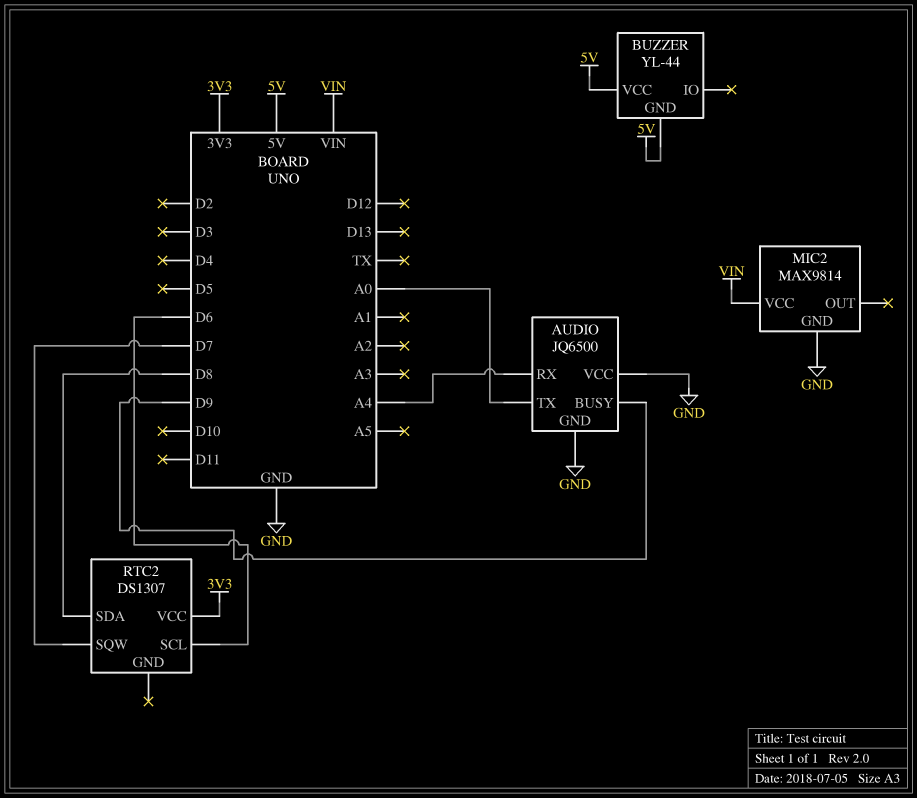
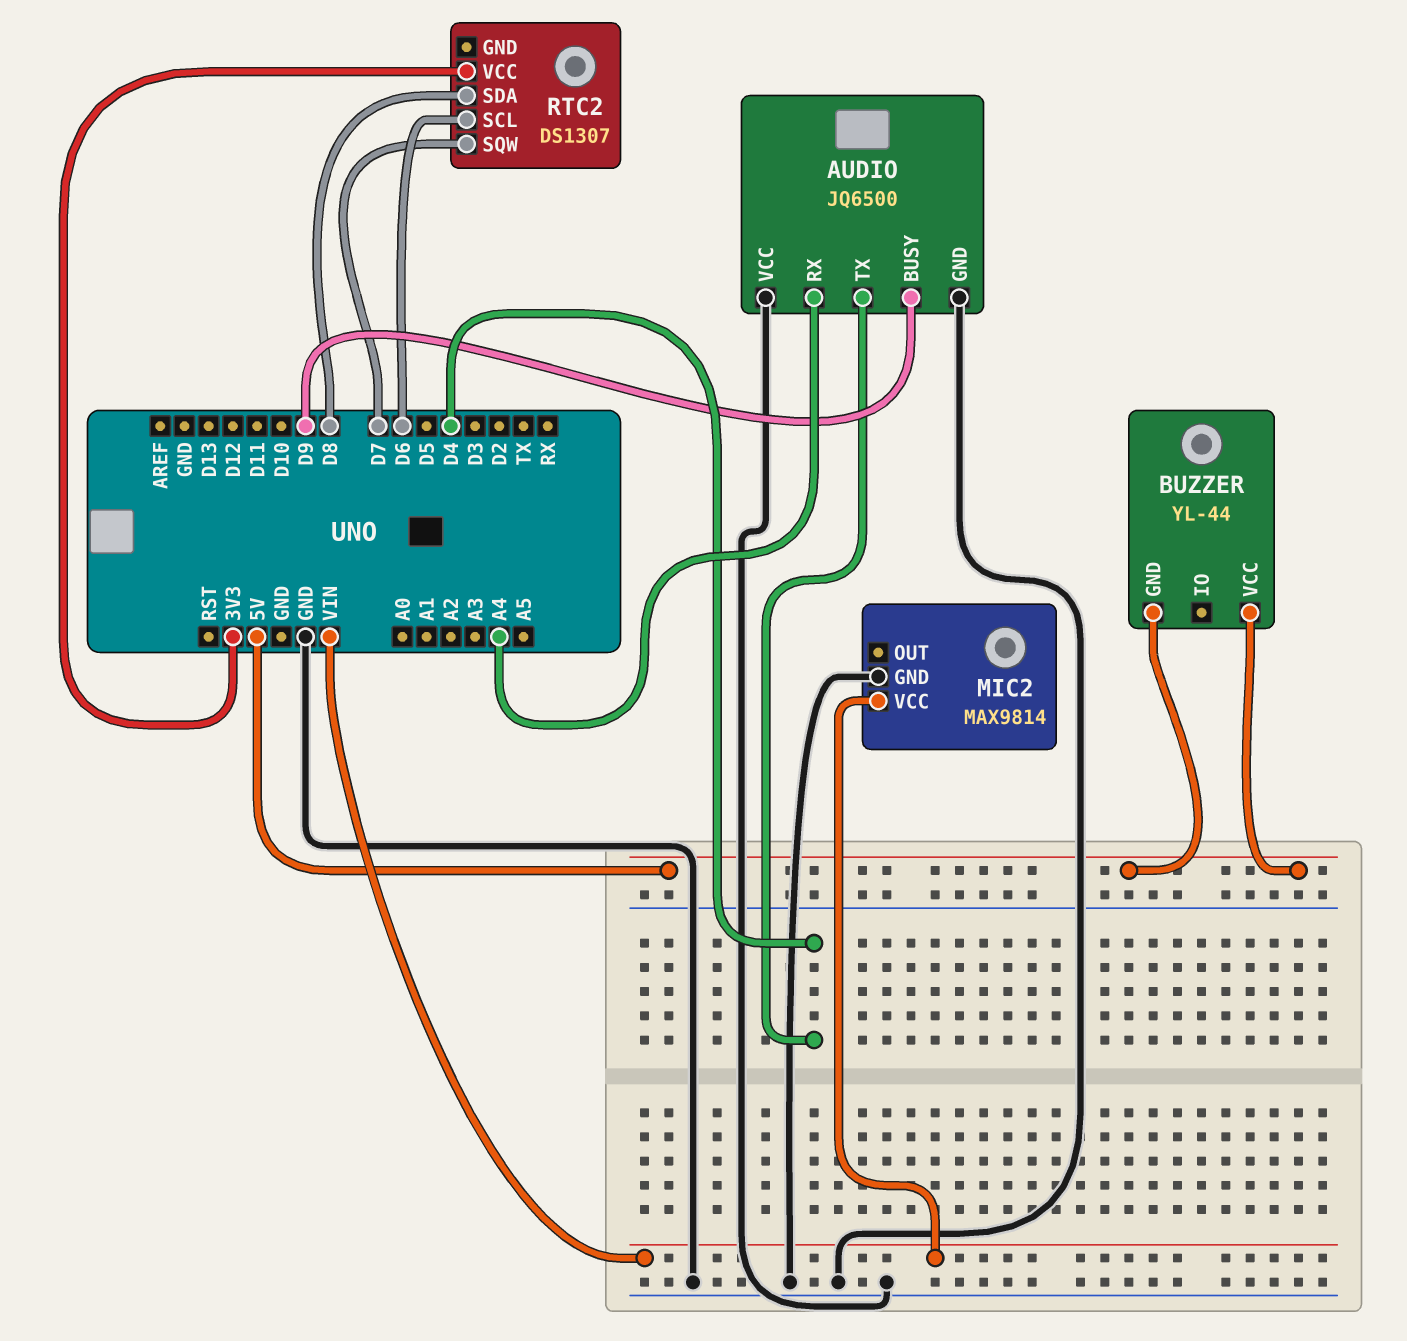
AUDIO pin TX: A0 -> D4

